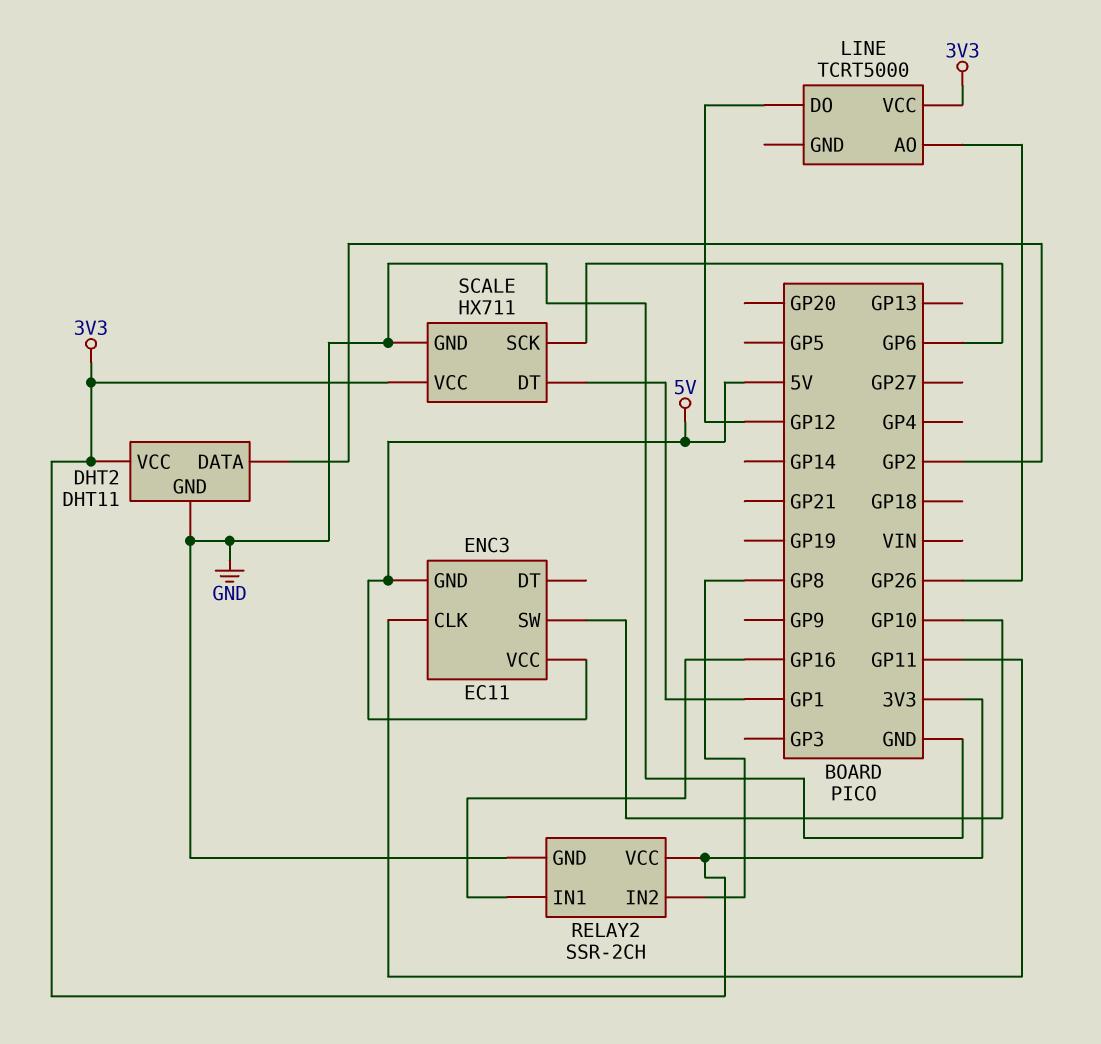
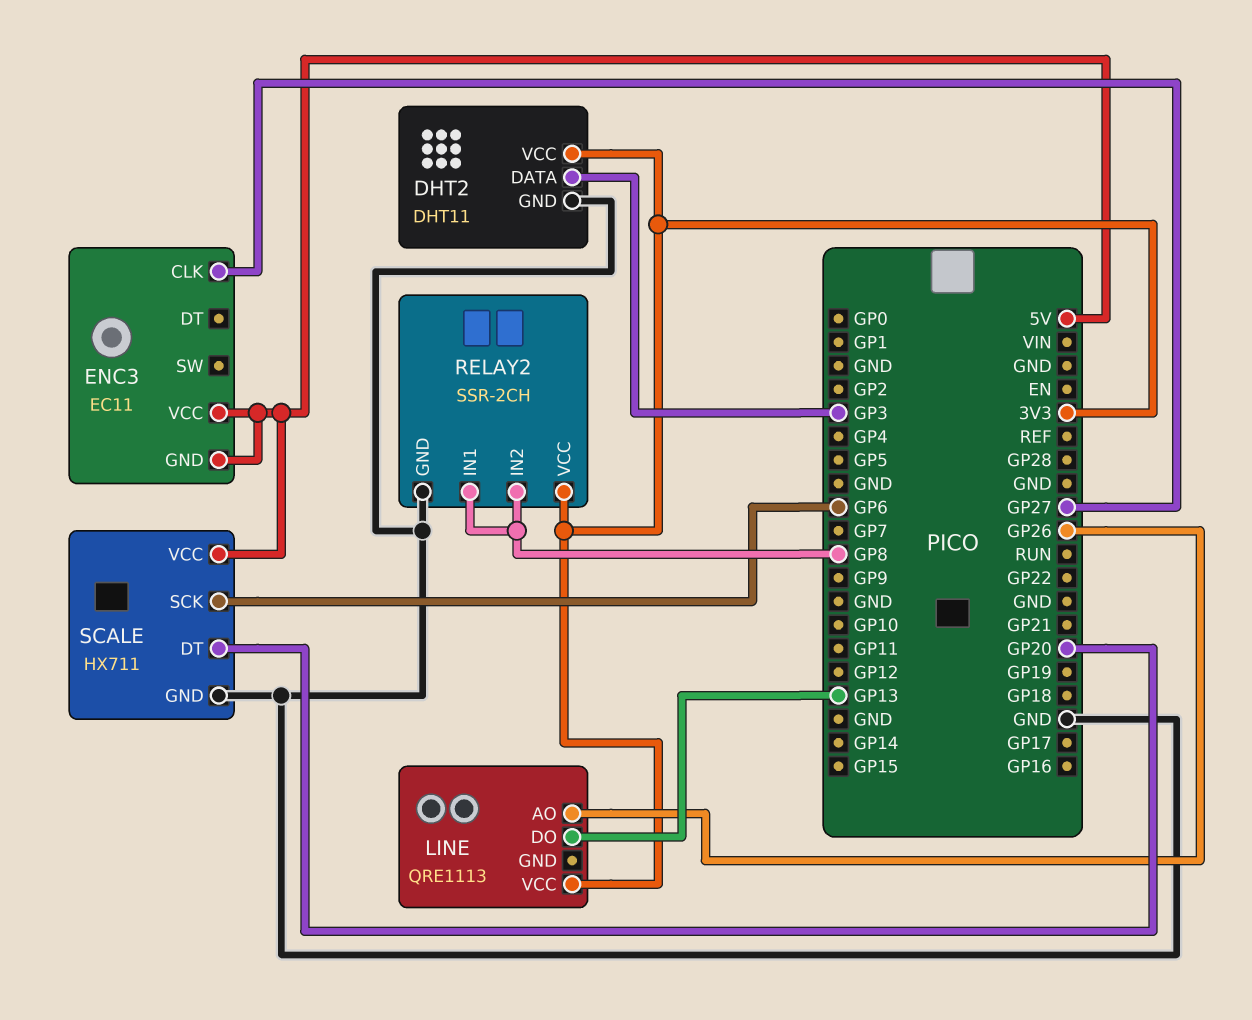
DHT2 pin DATA: GP2 -> GP3
ENC3 pin CLK: GP11 -> GP27
ENC3 pin SW: GP10 -> none
LINE: TCRT5000 -> QRE1113
LINE pin DO: GP12 -> GP13
RELAY2 pin IN1: GP16 -> GP8
SCALE pin DT: GP1 -> GP20
SCALE pin VCC: 3V3 -> 5V

